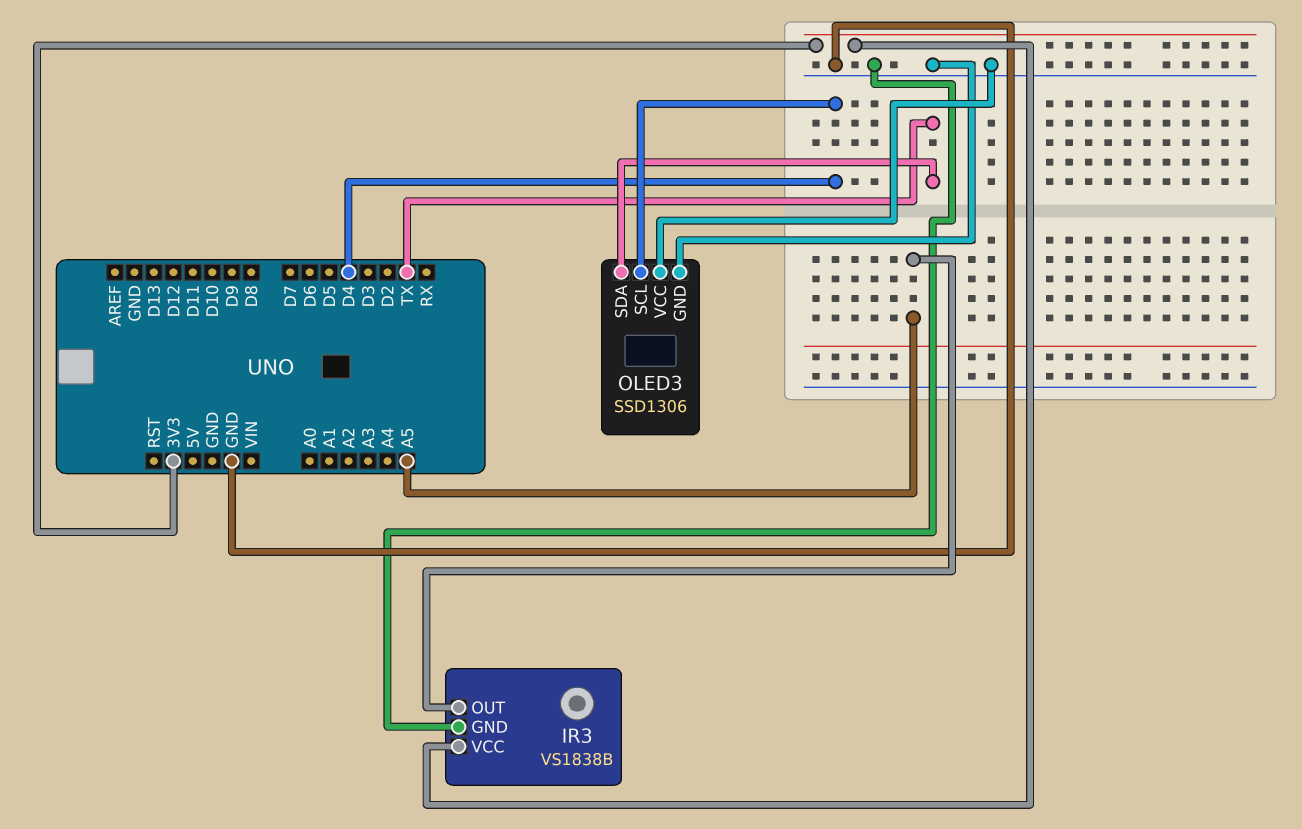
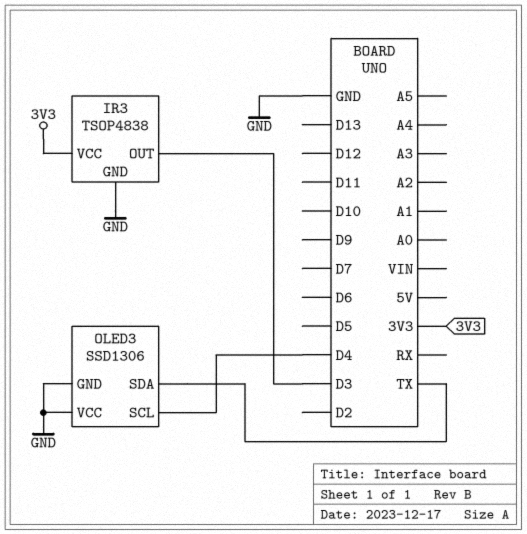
IR3: VS1838B -> TSOP4838
IR3 pin OUT: A5 -> D3

